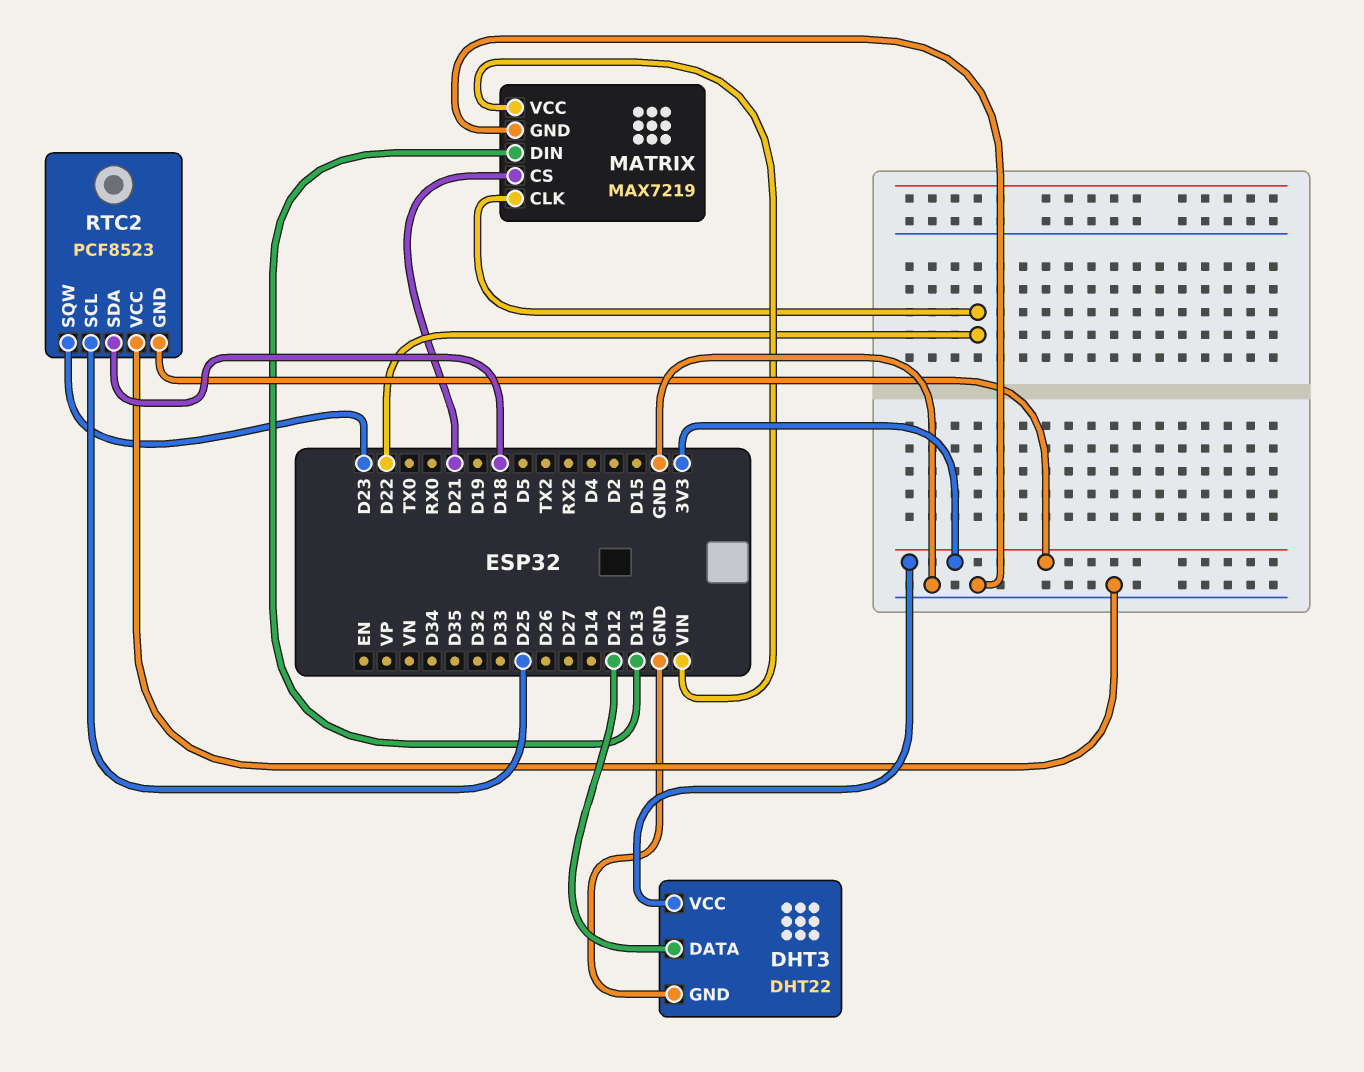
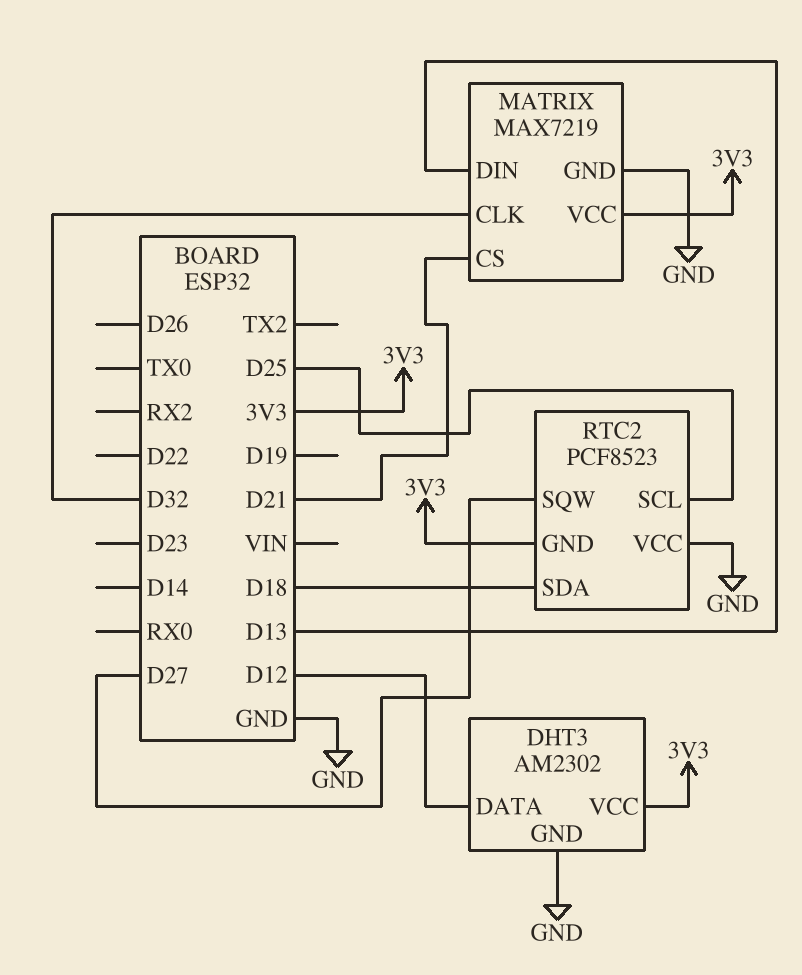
DHT3: DHT22 -> AM2302
MATRIX pin CLK: D22 -> D32
MATRIX pin VCC: VIN -> 3V3
RTC2 pin SQW: D23 -> D27

